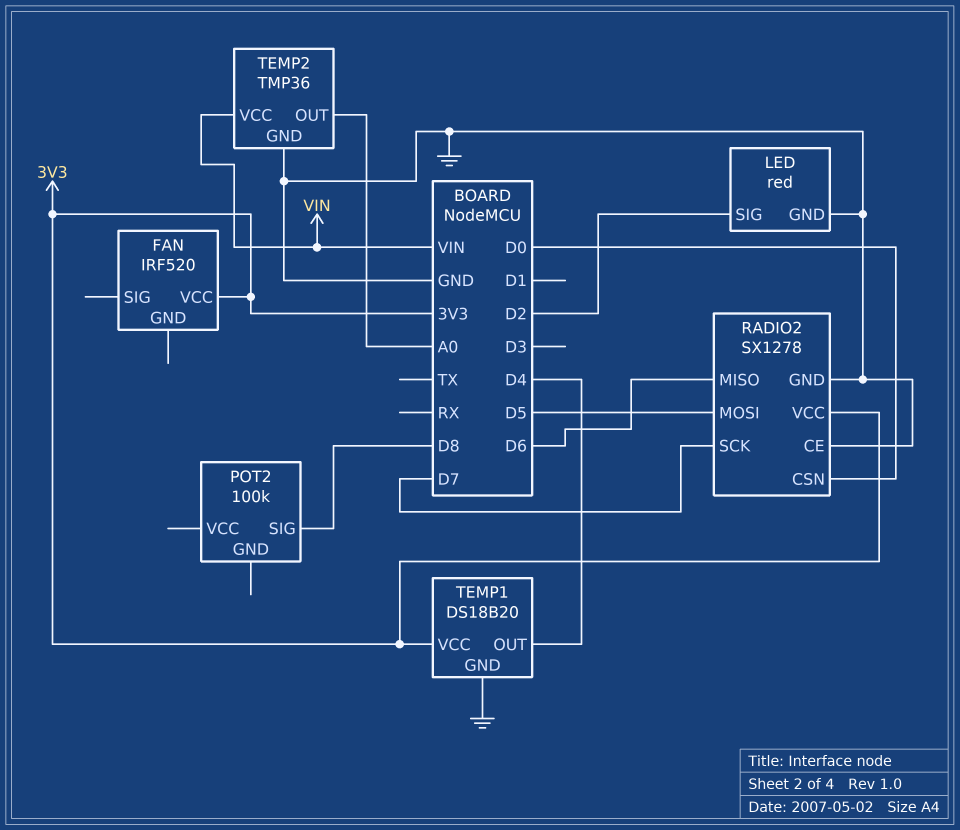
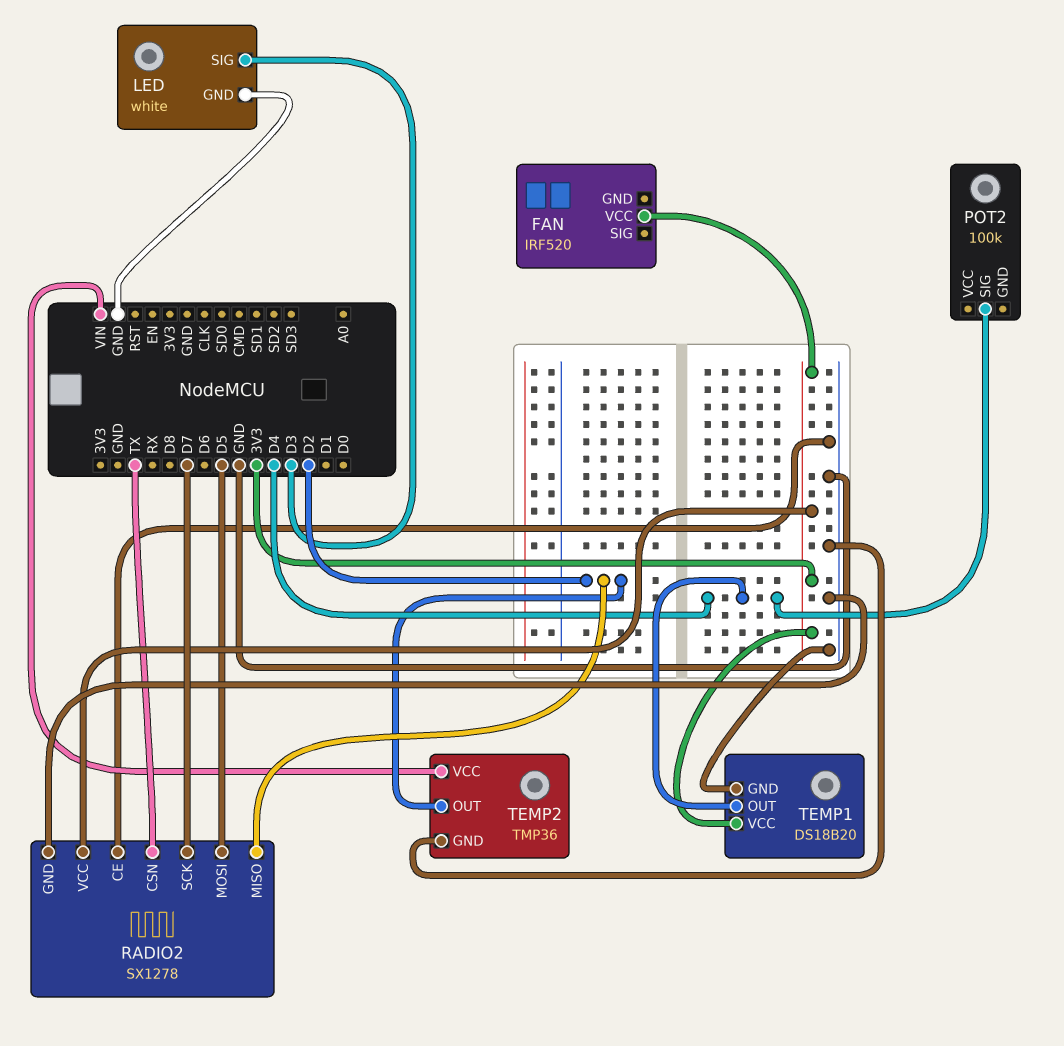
LED: red -> white
LED pin SIG: D2 -> D3
POT2 pin SIG: D8 -> D4
RADIO2 pin CSN: D0 -> TX
RADIO2 pin MISO: D6 -> D2
TEMP2 pin OUT: A0 -> D2

